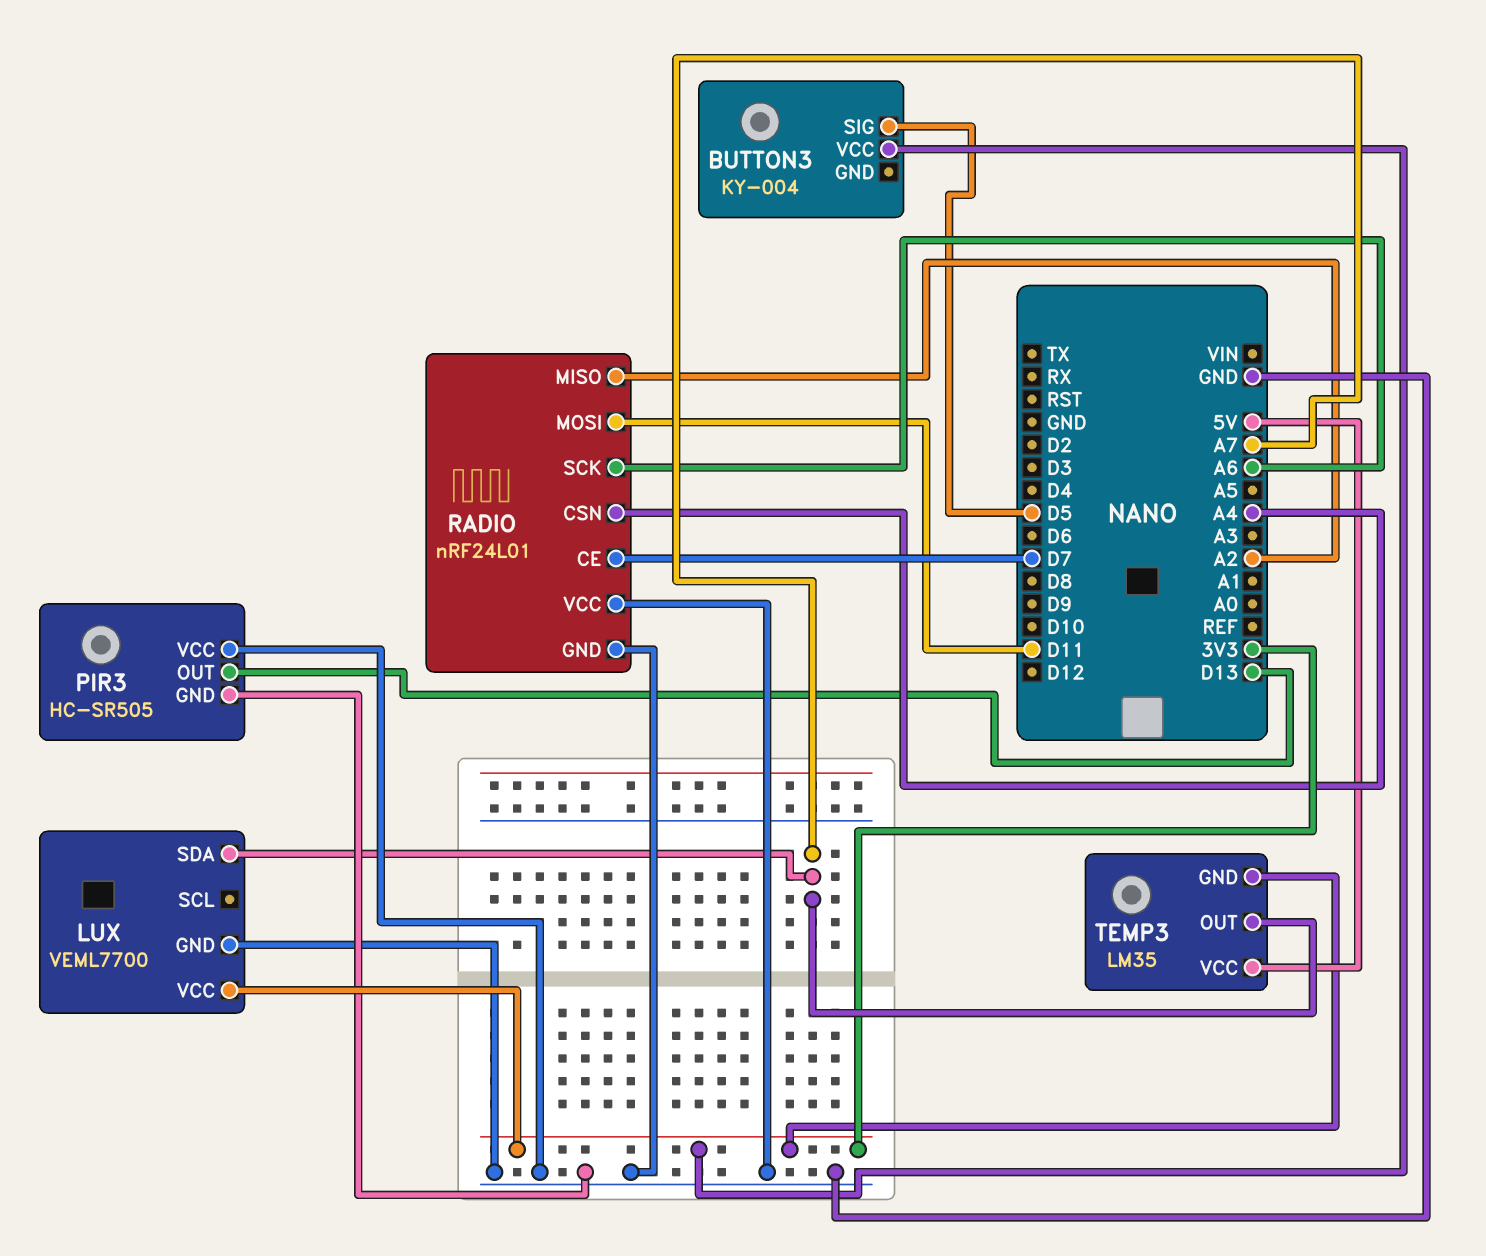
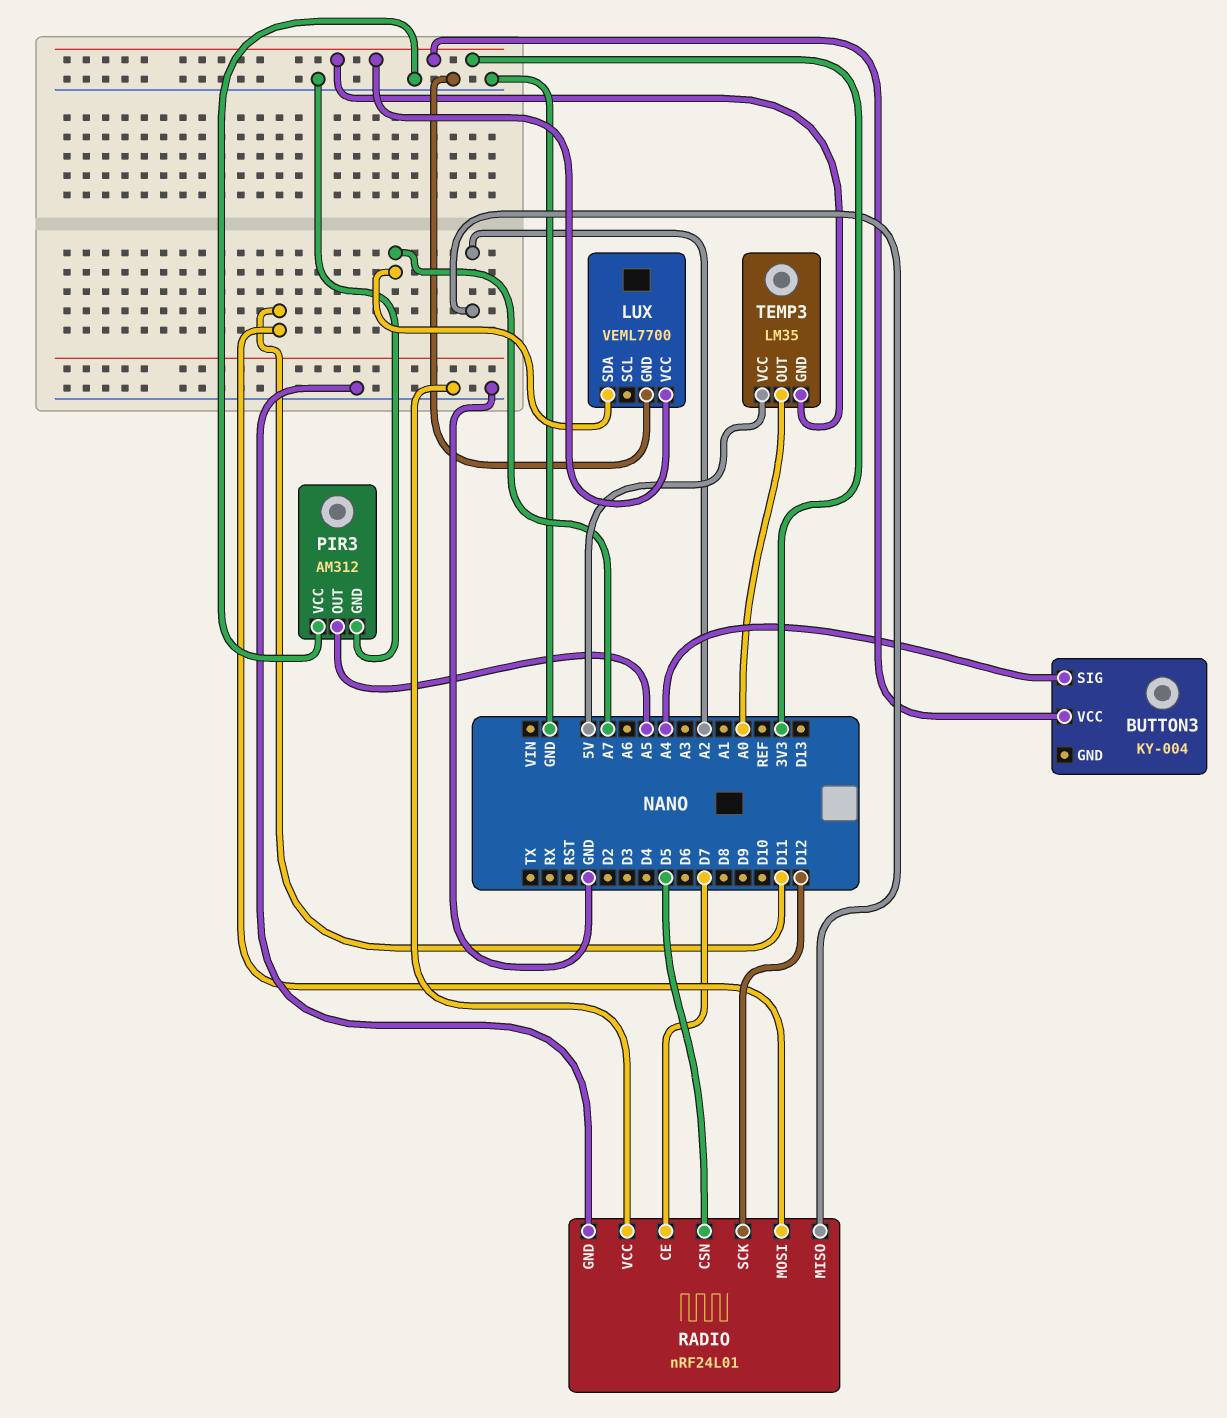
BUTTON3 pin SIG: D5 -> A4
PIR3: HC-SR505 -> AM312
PIR3 pin OUT: D13 -> A5
RADIO pin CSN: A4 -> D5
RADIO pin SCK: A6 -> D12
TEMP3 pin OUT: A7 -> A0

